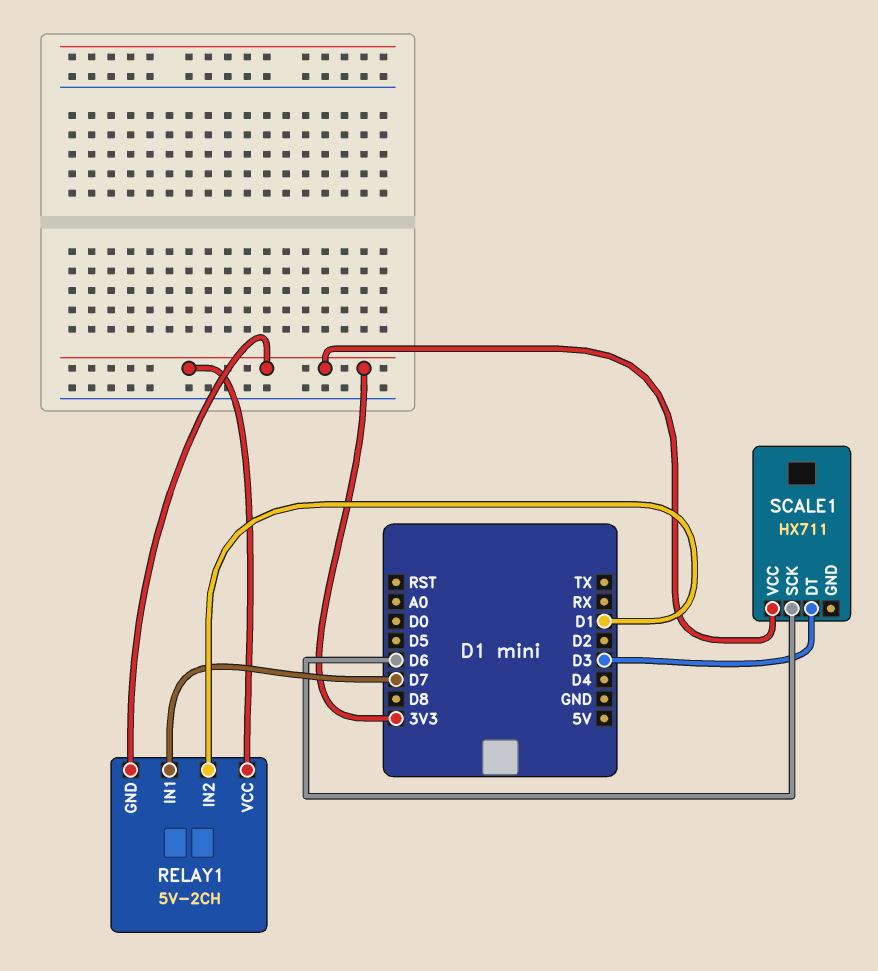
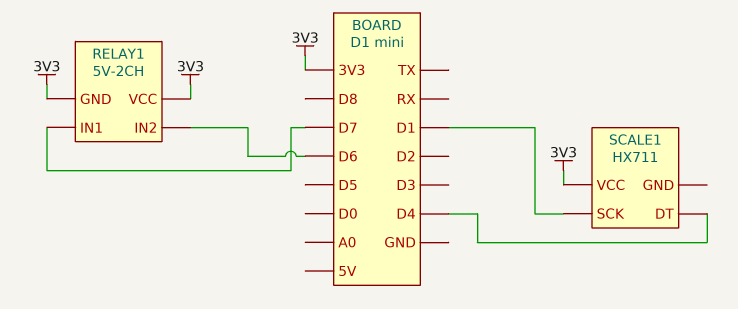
RELAY1 pin IN2: D1 -> D6
SCALE1 pin DT: D3 -> D4
SCALE1 pin SCK: D6 -> D1

